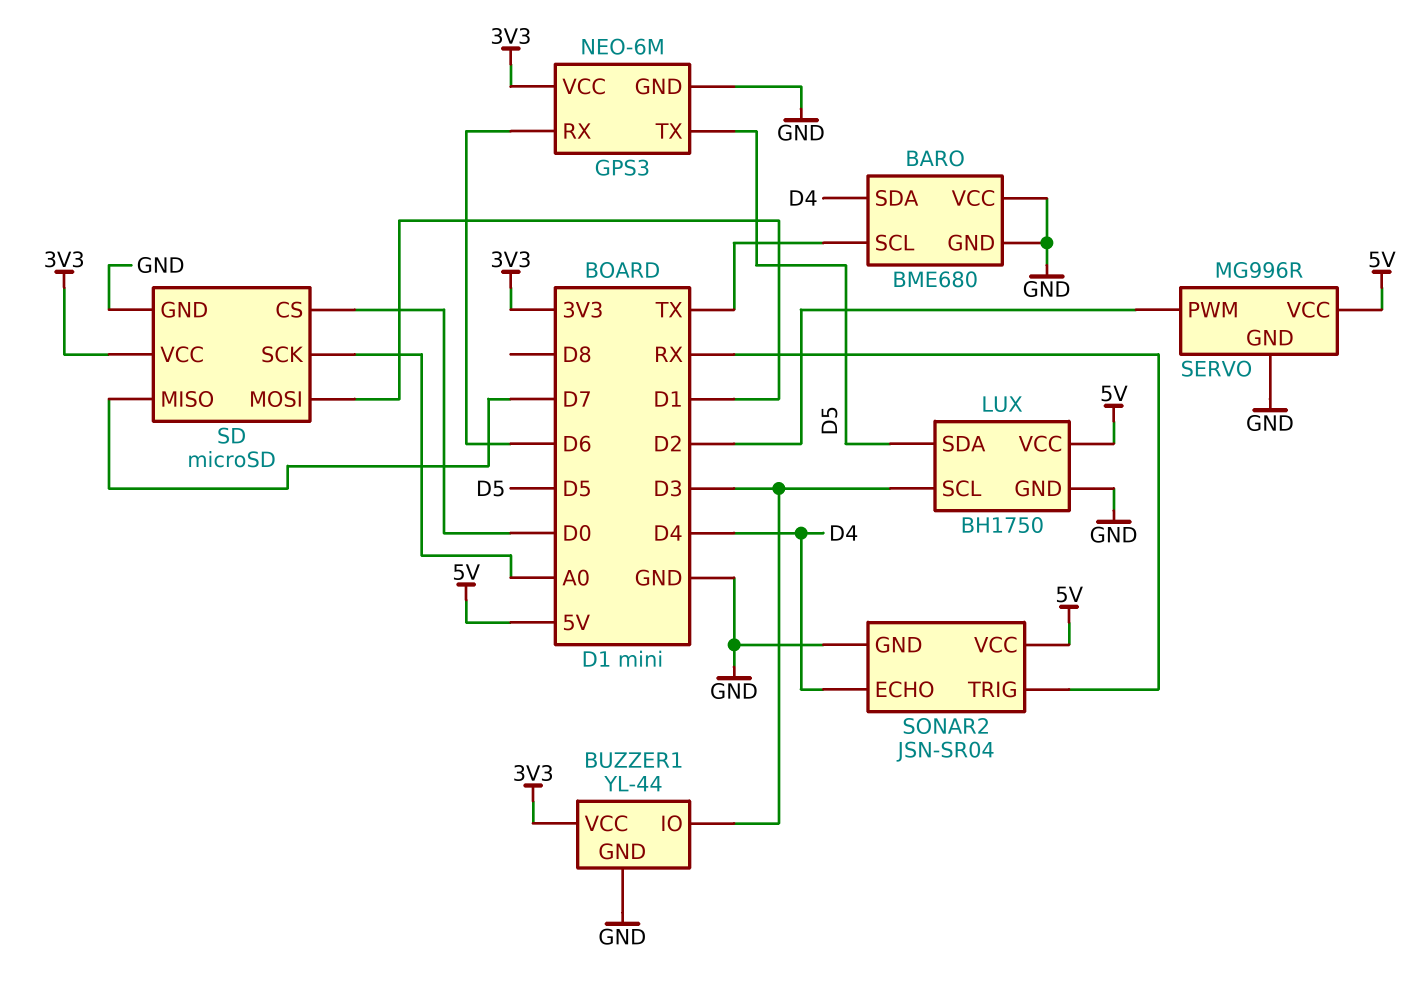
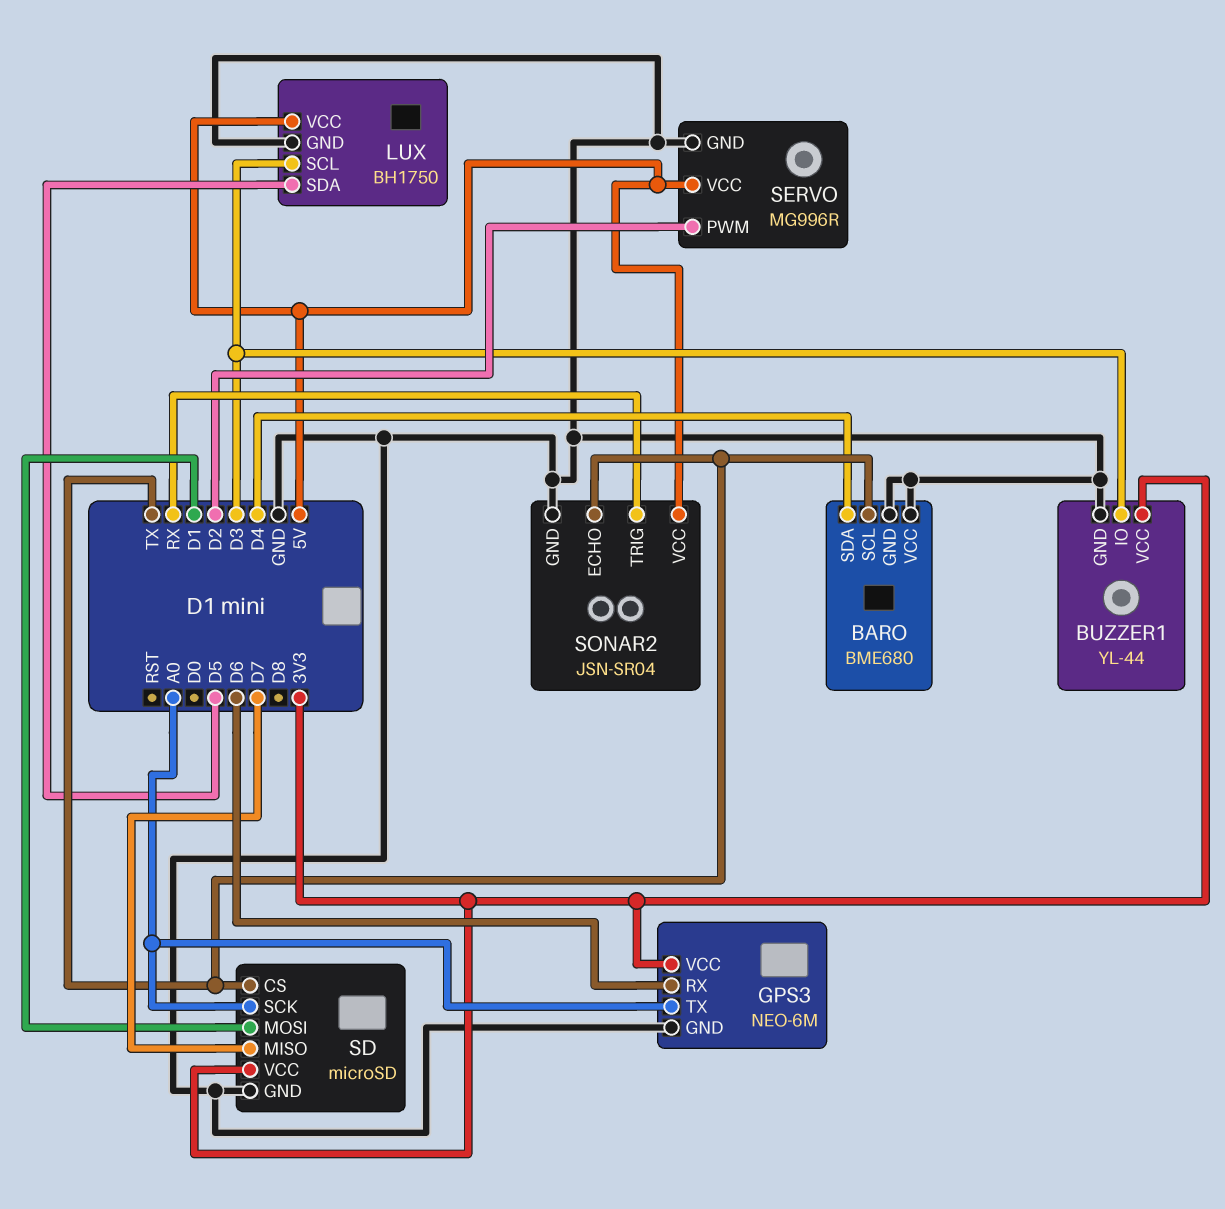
GPS3 pin TX: D5 -> A0
SD pin CS: D0 -> TX
SONAR2 pin ECHO: D4 -> TX

